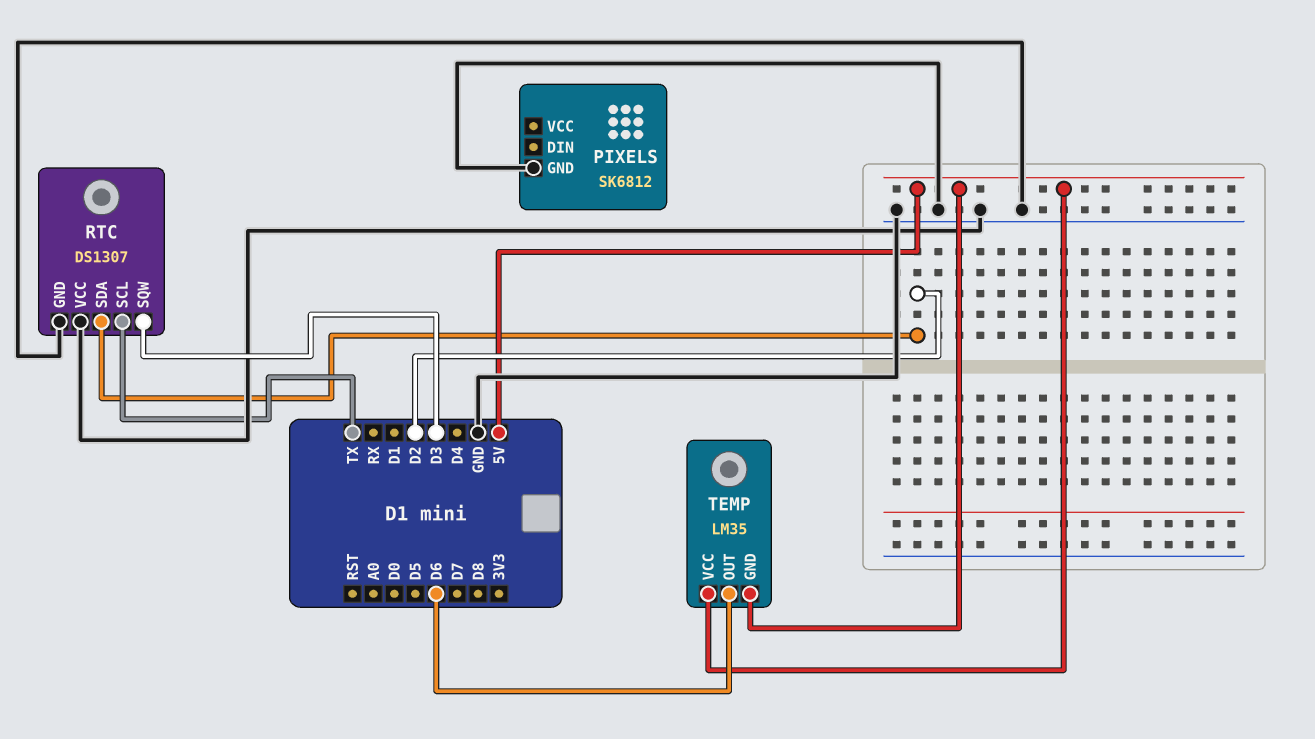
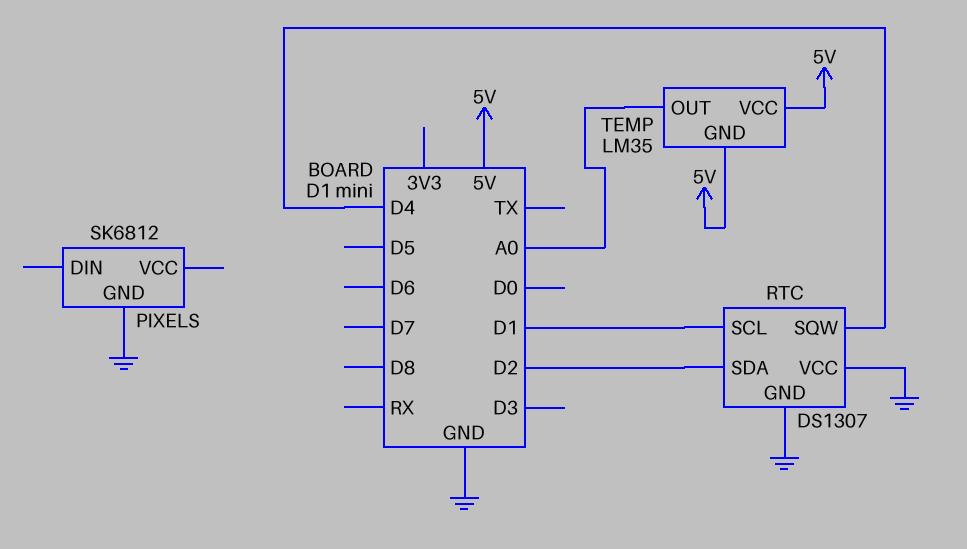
RTC pin SCL: TX -> D1
RTC pin SQW: D3 -> D4
TEMP pin OUT: D6 -> A0

